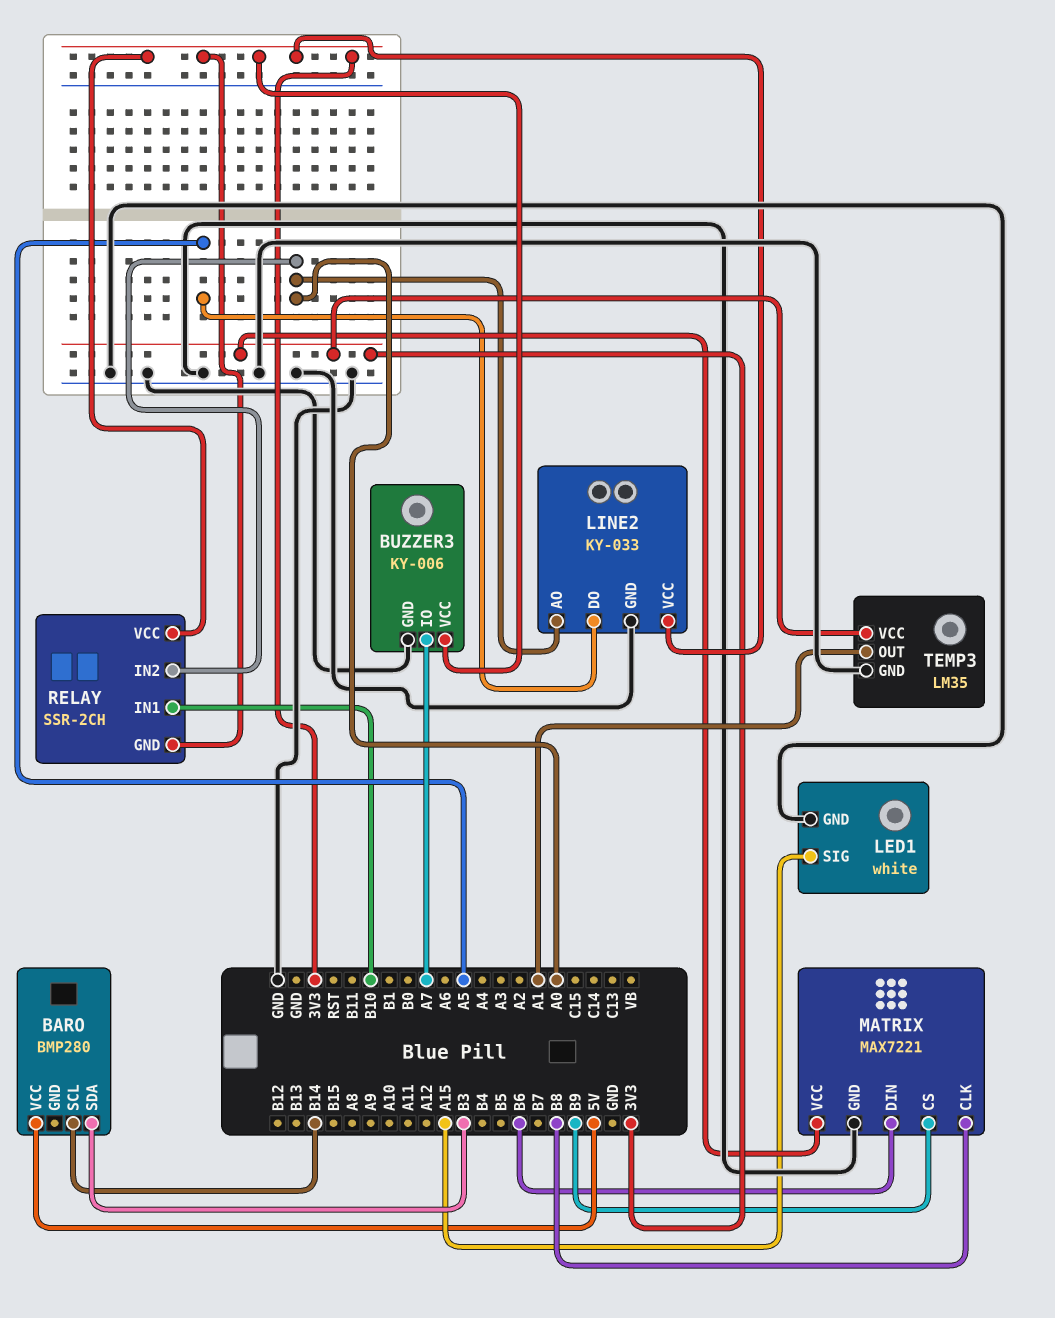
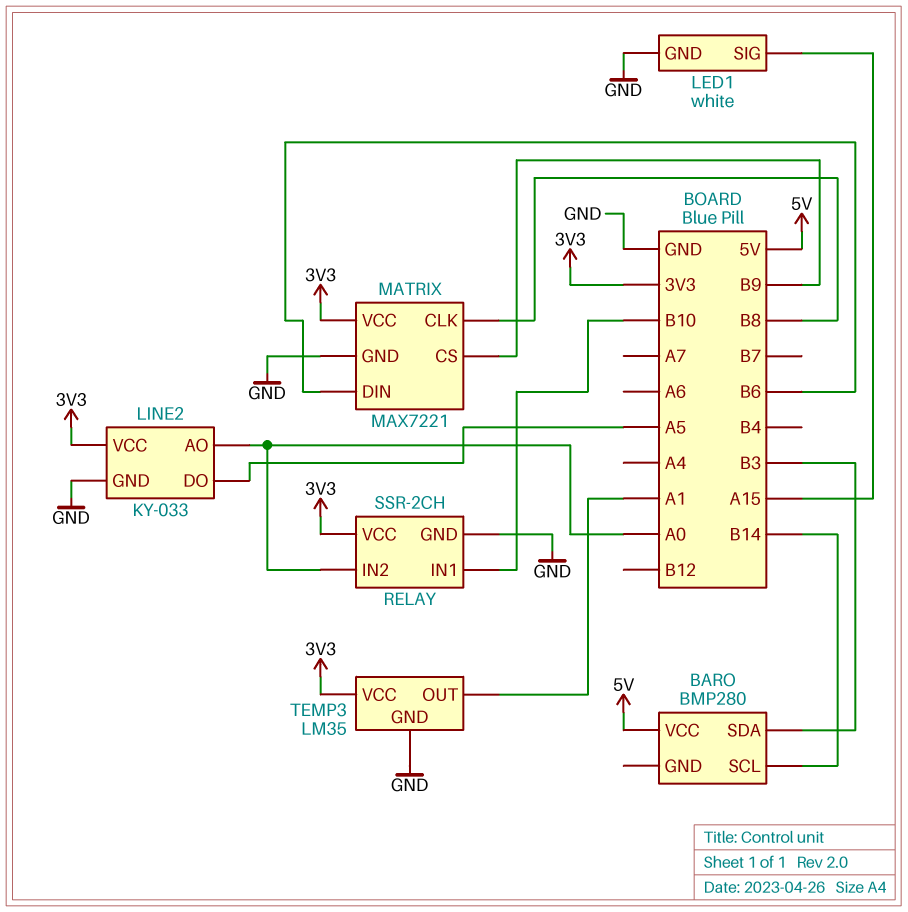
BUZZER3: KY-006 -> none
BUZZER3 pin GND: GND -> none
BUZZER3 pin IO: A7 -> none
BUZZER3 pin VCC: 3V3 -> none
RELAY pin GND: 3V3 -> GND

